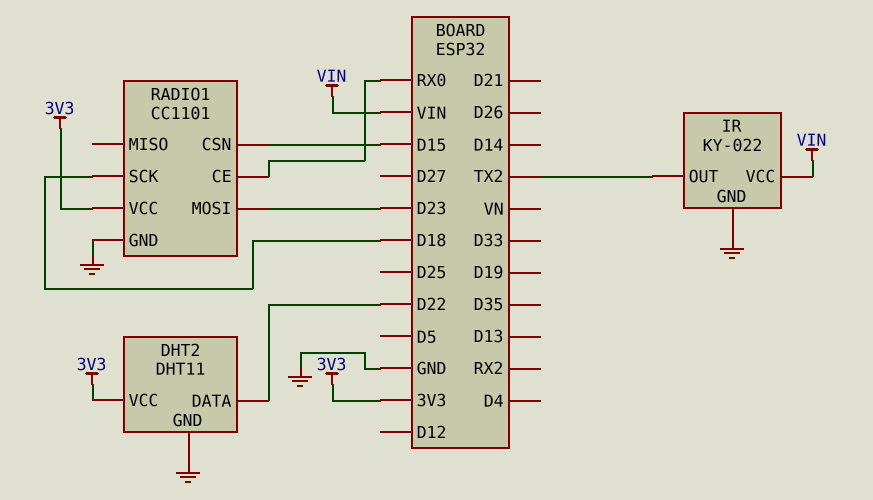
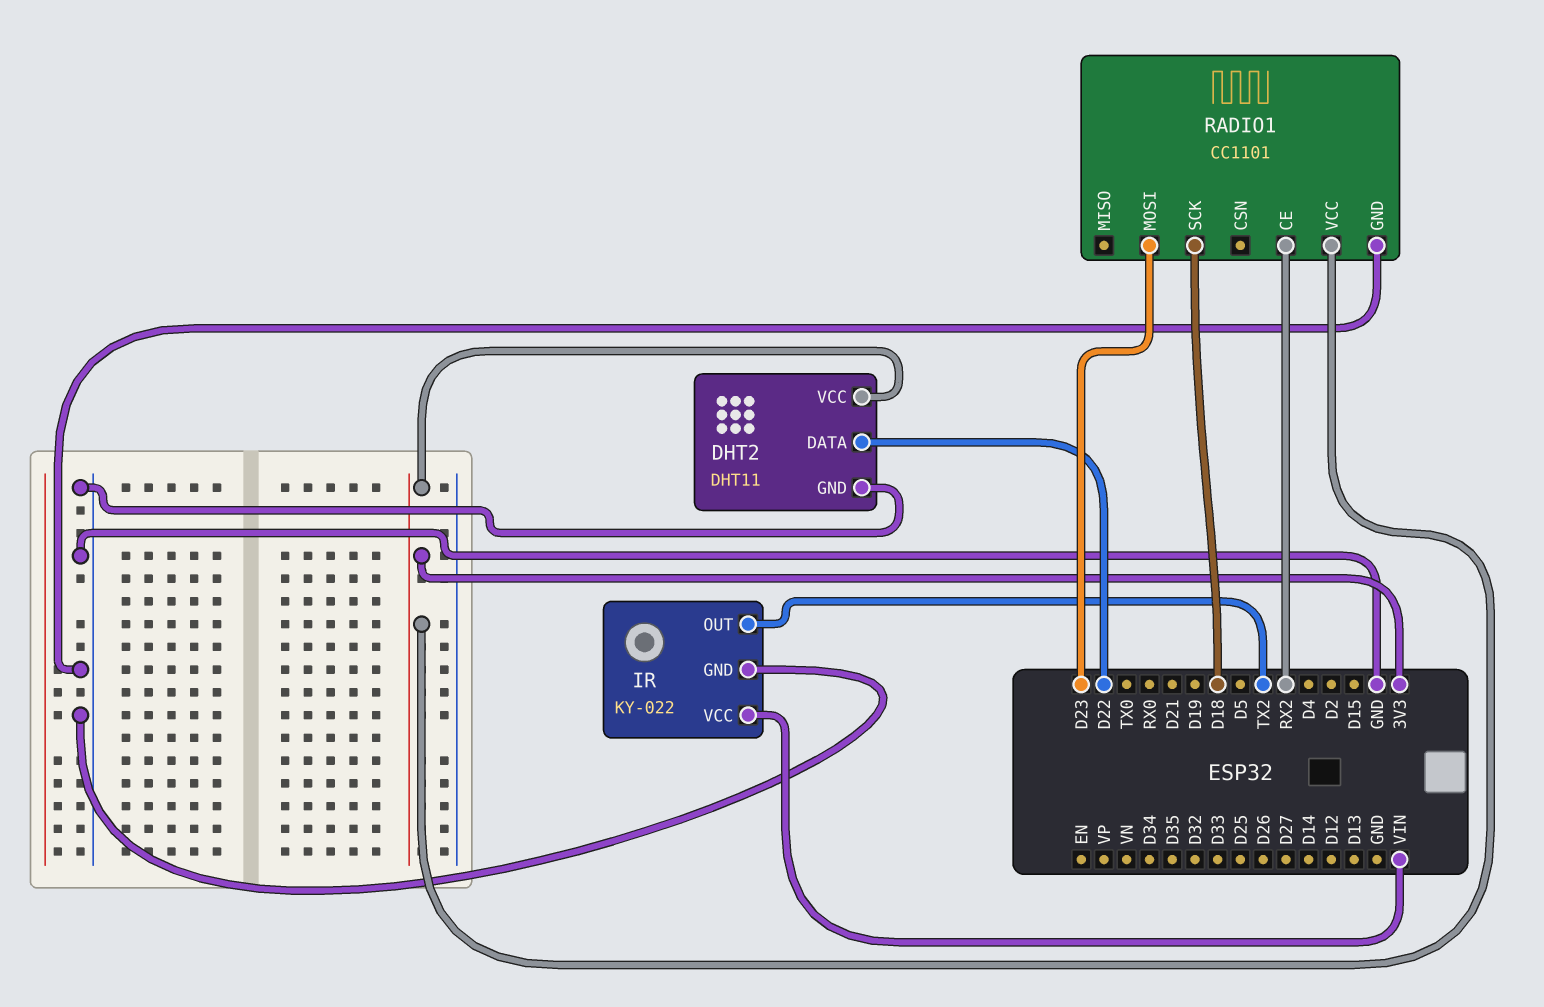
RADIO1 pin CE: RX0 -> RX2
RADIO1 pin CSN: D15 -> none

